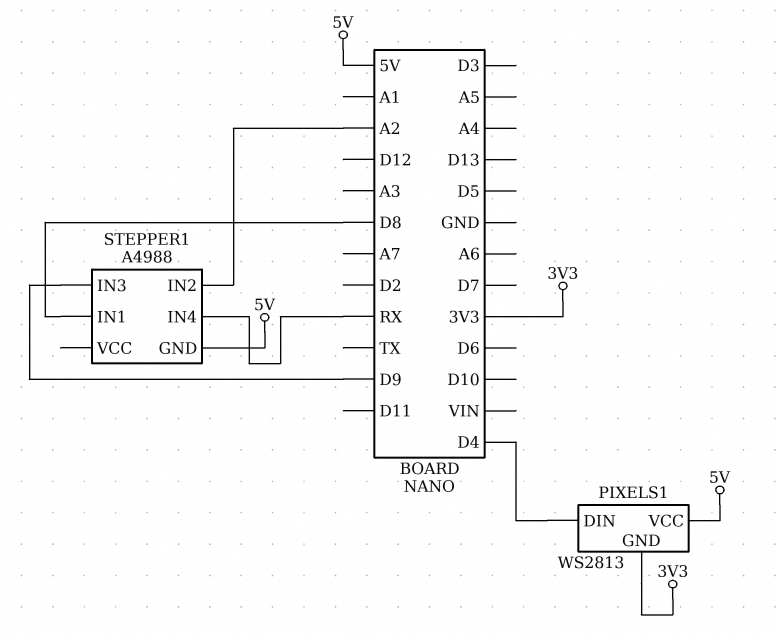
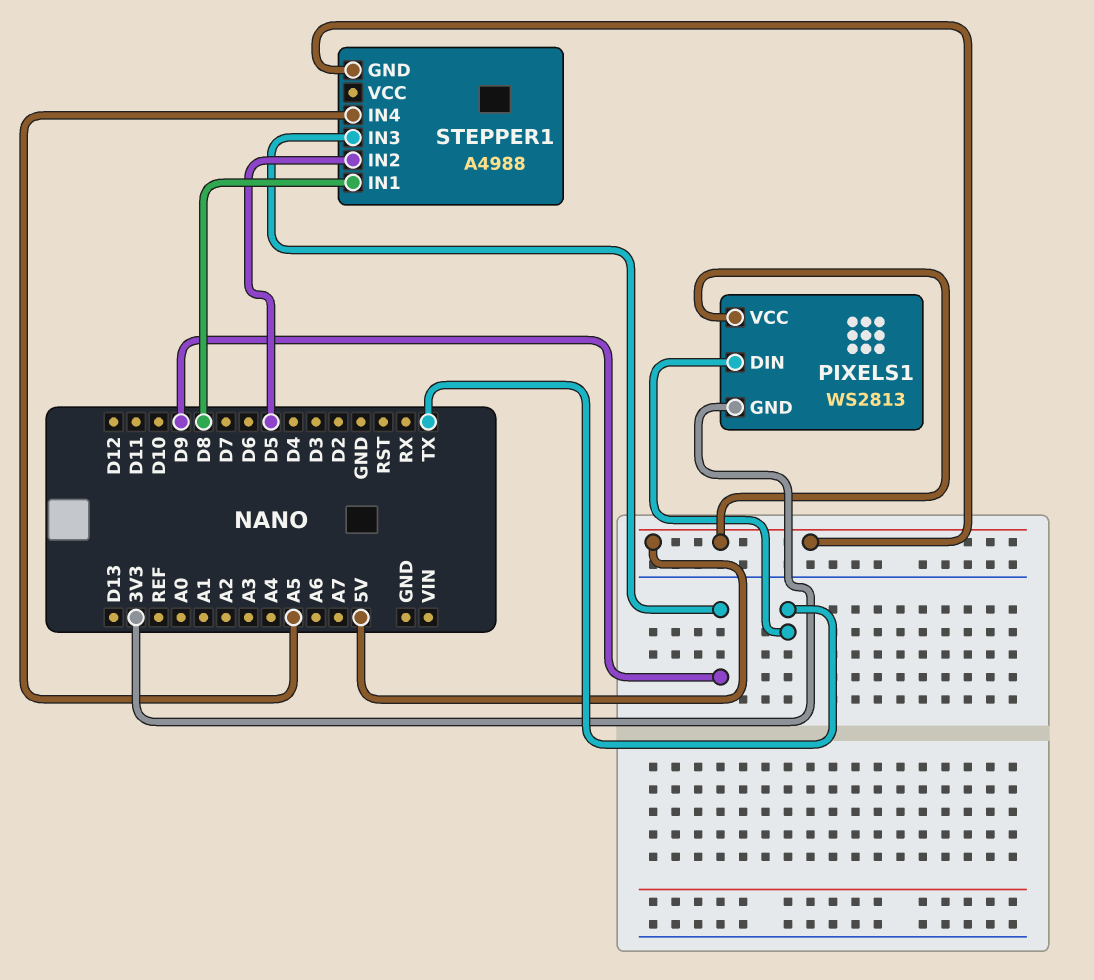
PIXELS1 pin DIN: D4 -> TX
STEPPER1 pin IN2: A2 -> D5
STEPPER1 pin IN4: RX -> A5

